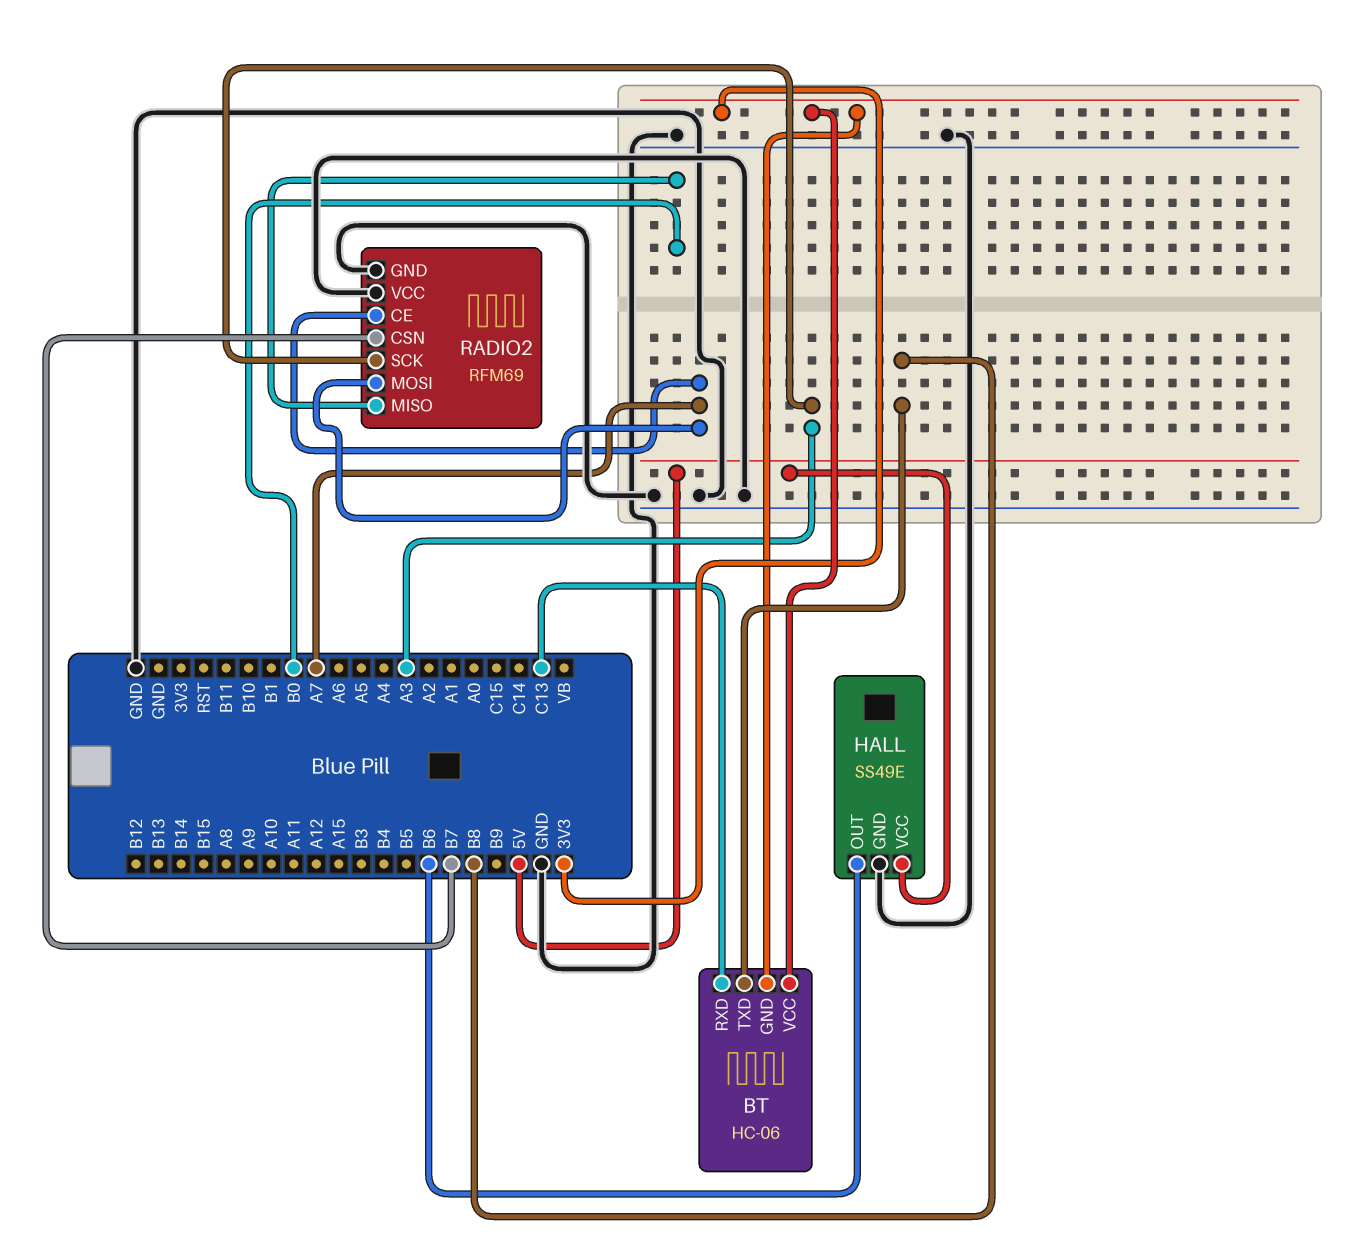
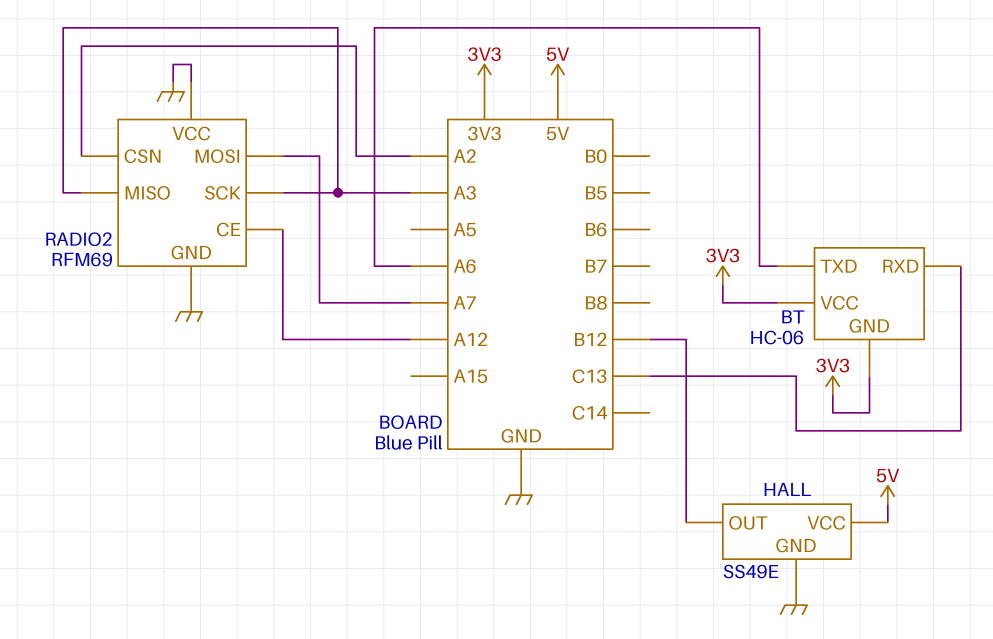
BT pin TXD: B8 -> A6
HALL pin OUT: B6 -> B12
RADIO2 pin CE: A7 -> A12
RADIO2 pin CSN: B7 -> A2
RADIO2 pin MISO: B0 -> A3

